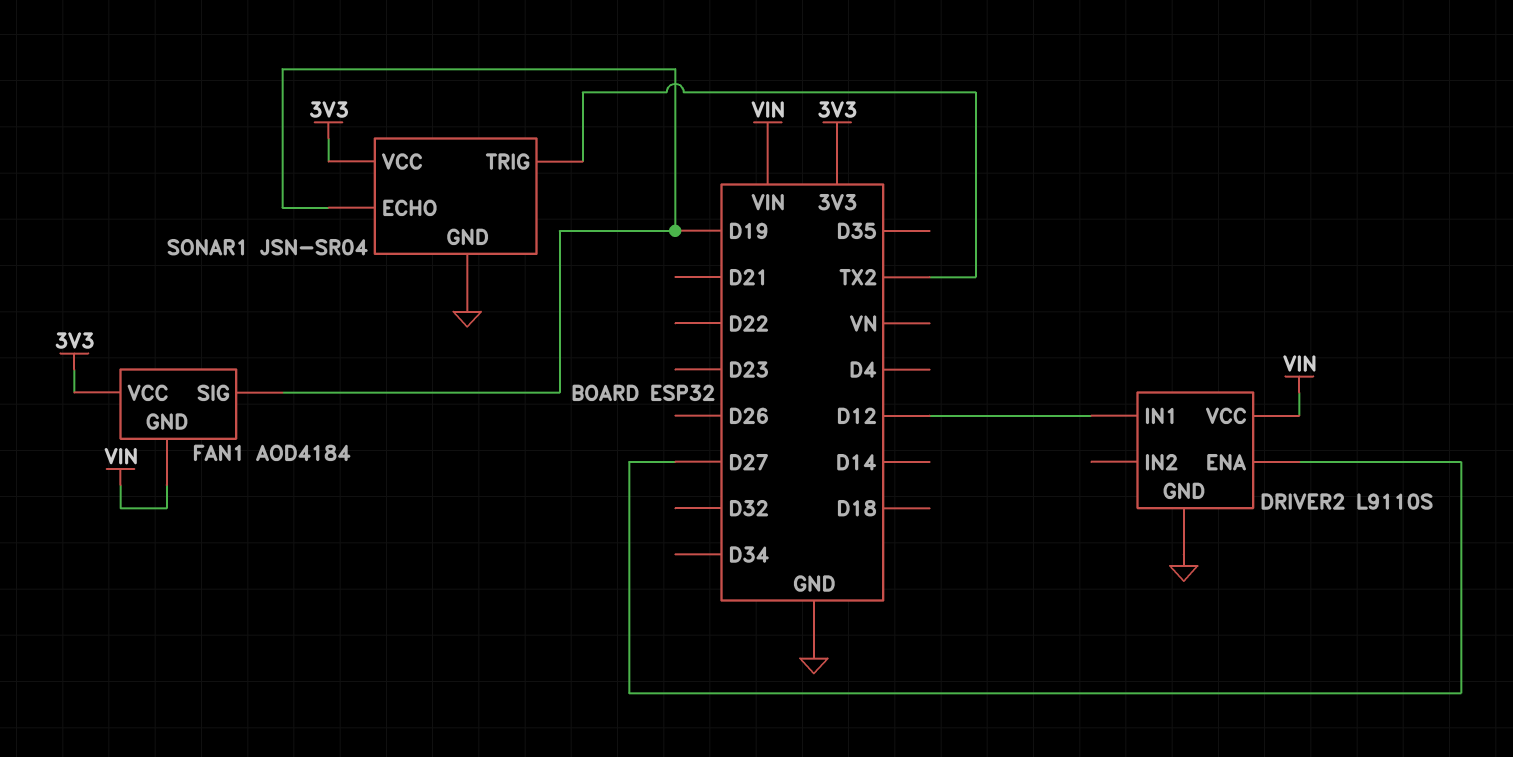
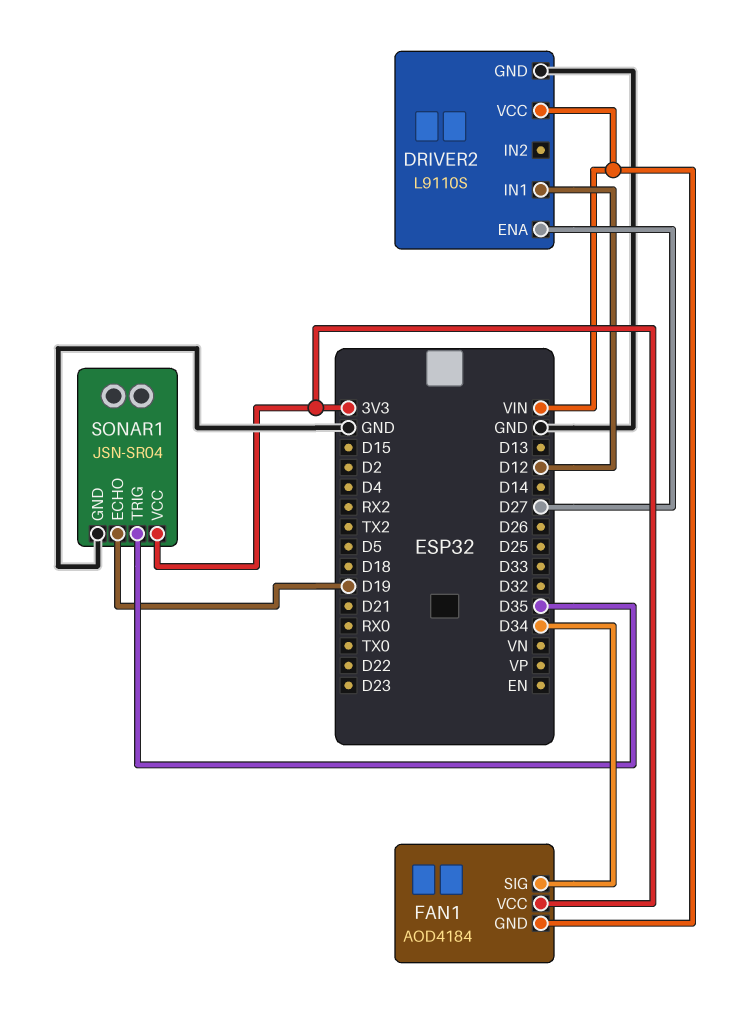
FAN1 pin SIG: D19 -> D34
SONAR1 pin TRIG: TX2 -> D35

